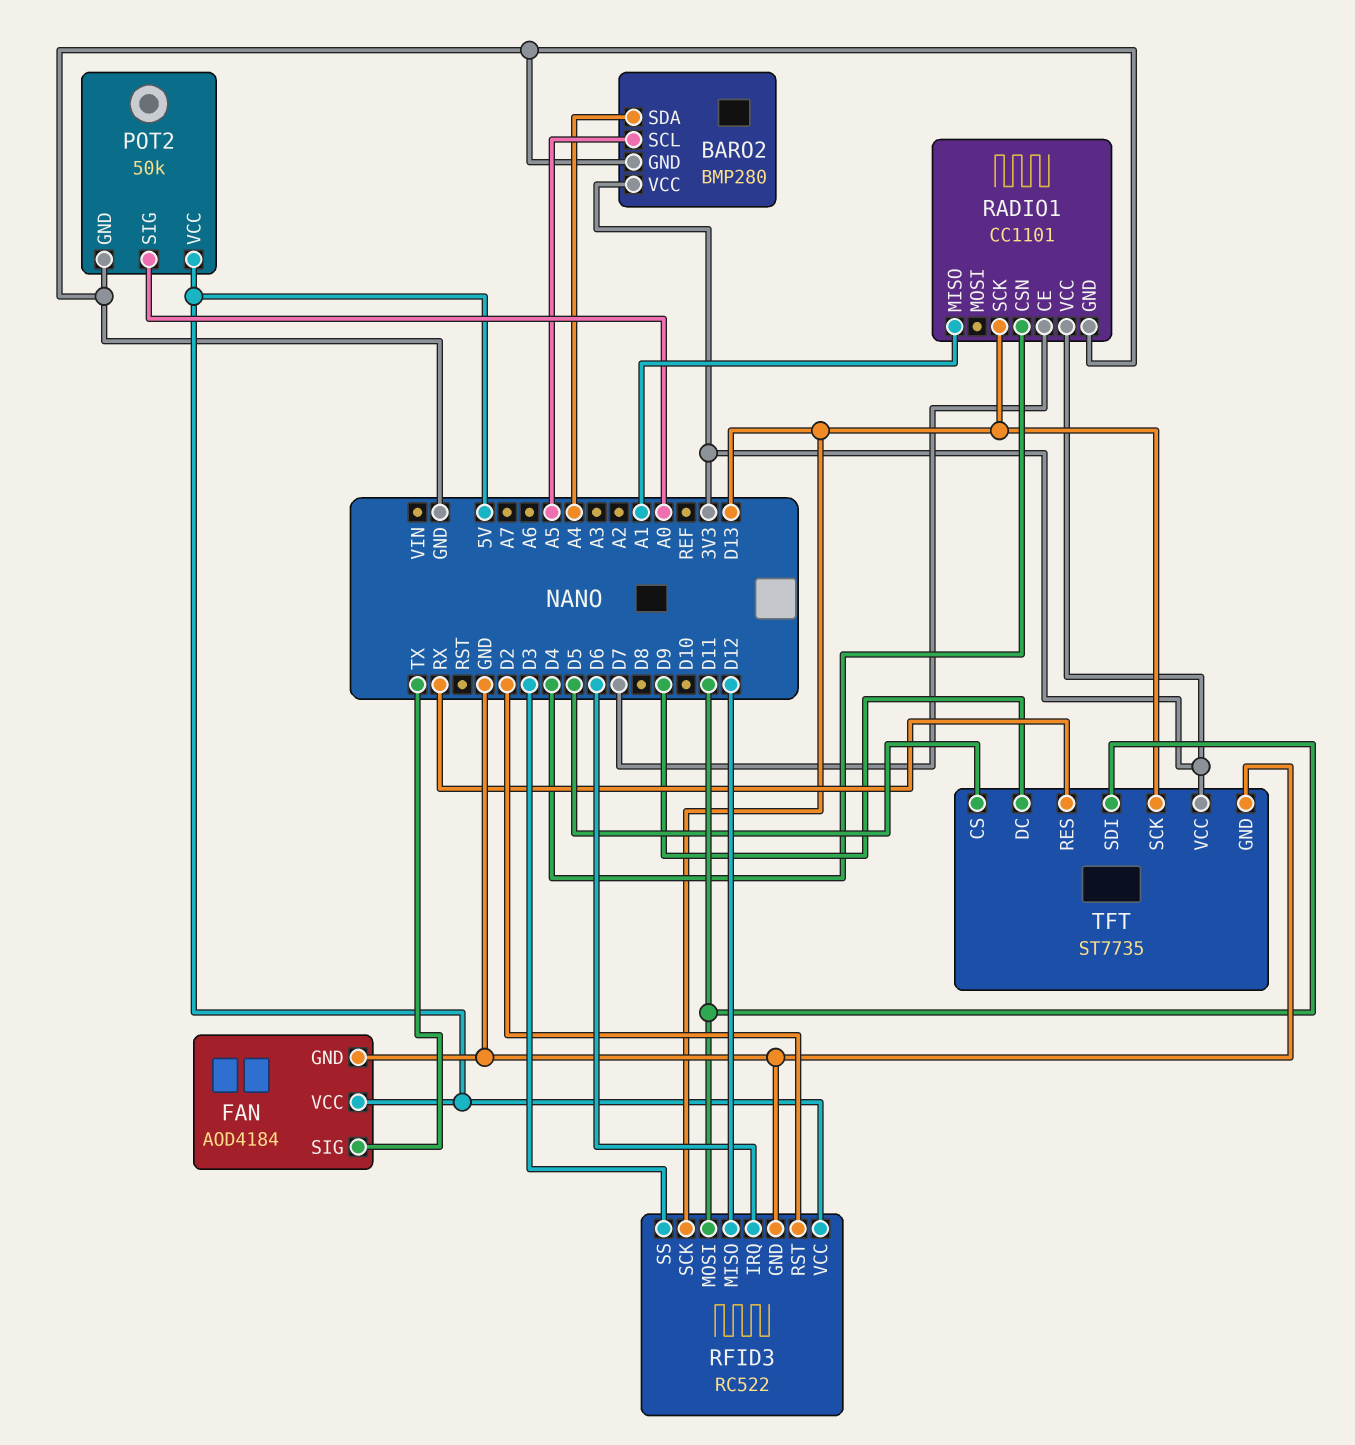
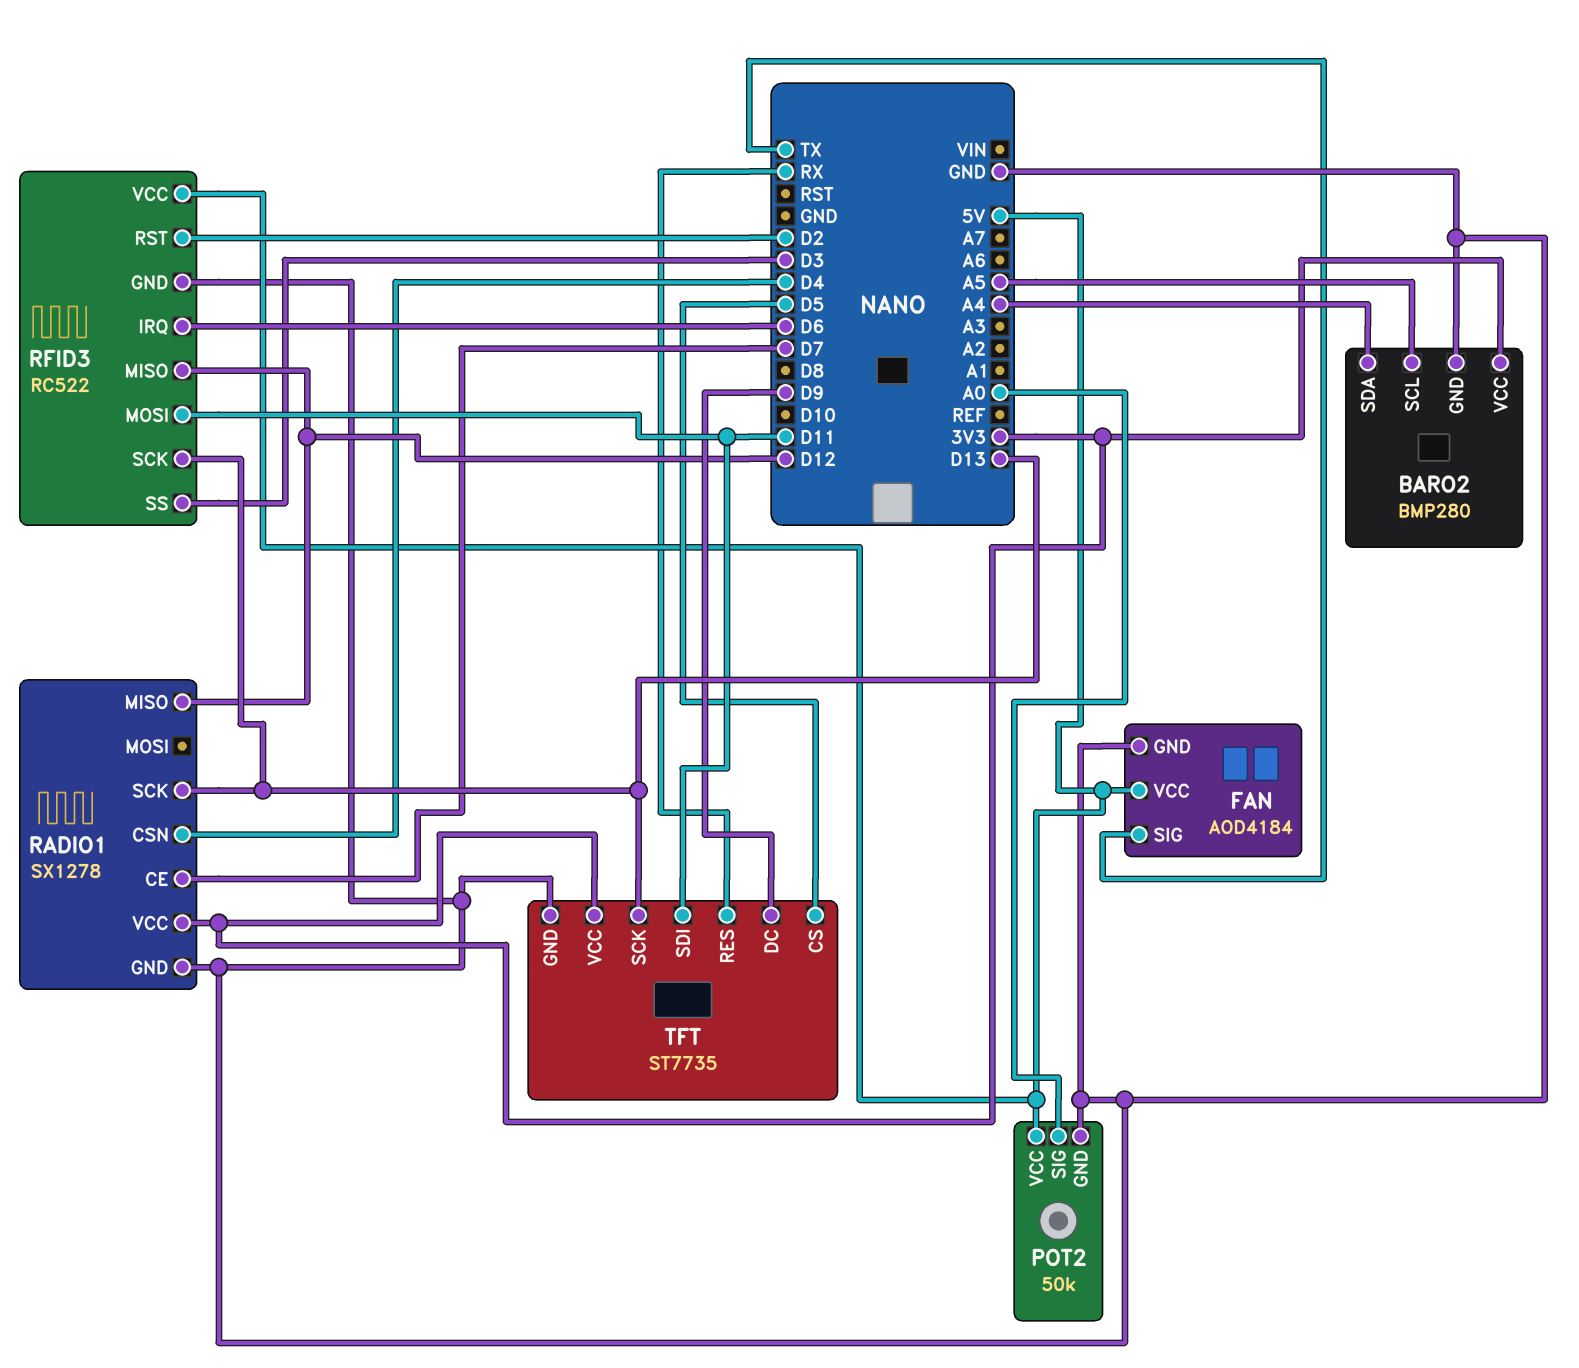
RADIO1: CC1101 -> SX1278
RADIO1 pin MISO: A1 -> D12

